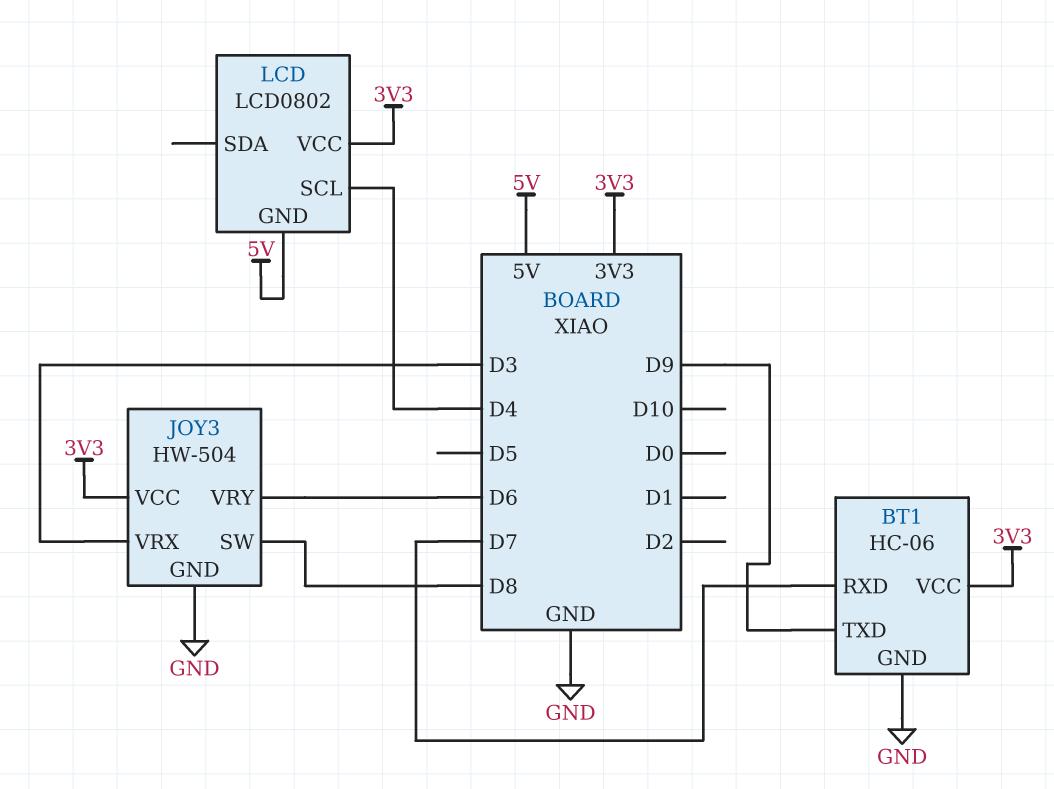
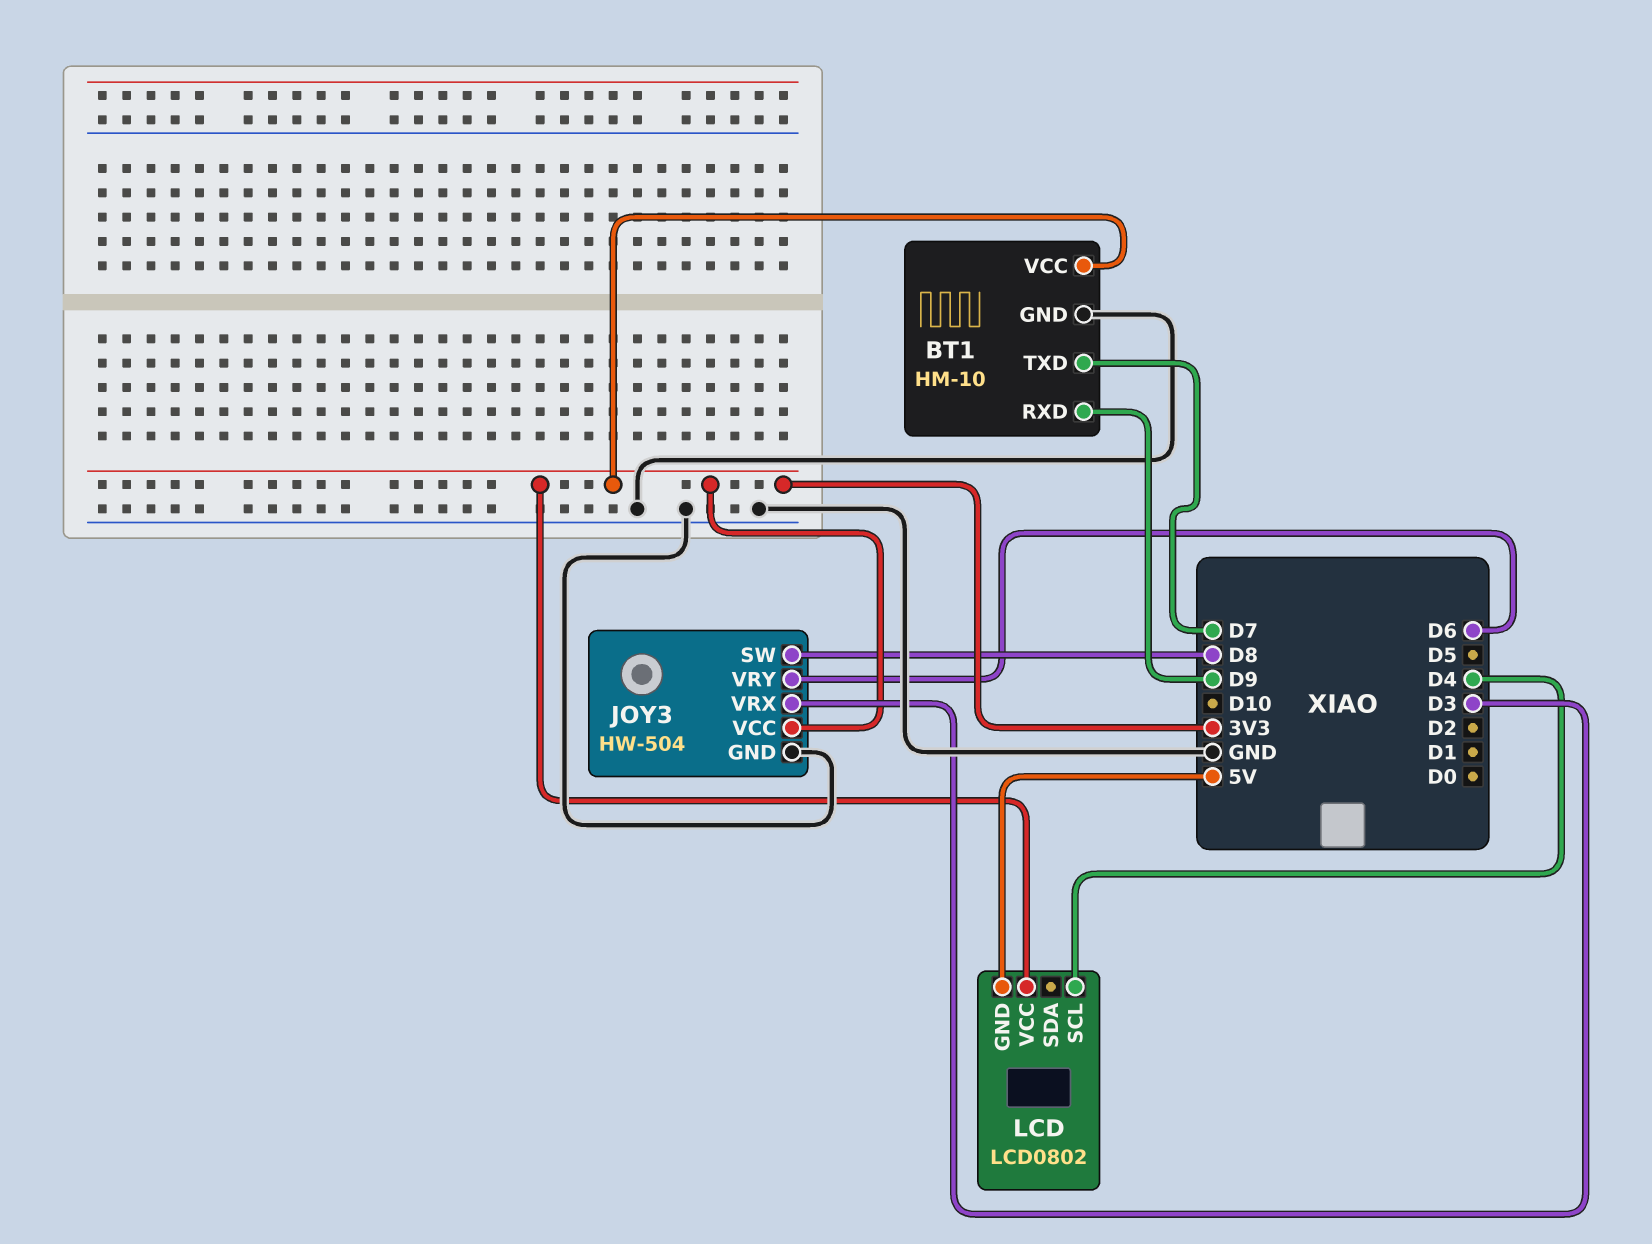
BT1: HC-06 -> HM-10
BT1 pin RXD: D7 -> D9
BT1 pin TXD: D9 -> D7

